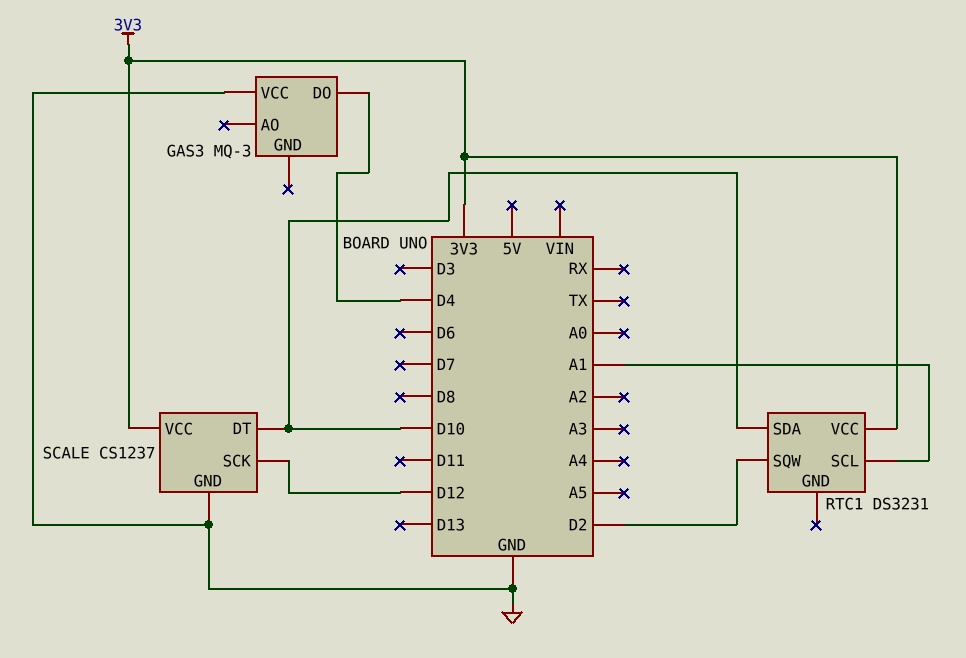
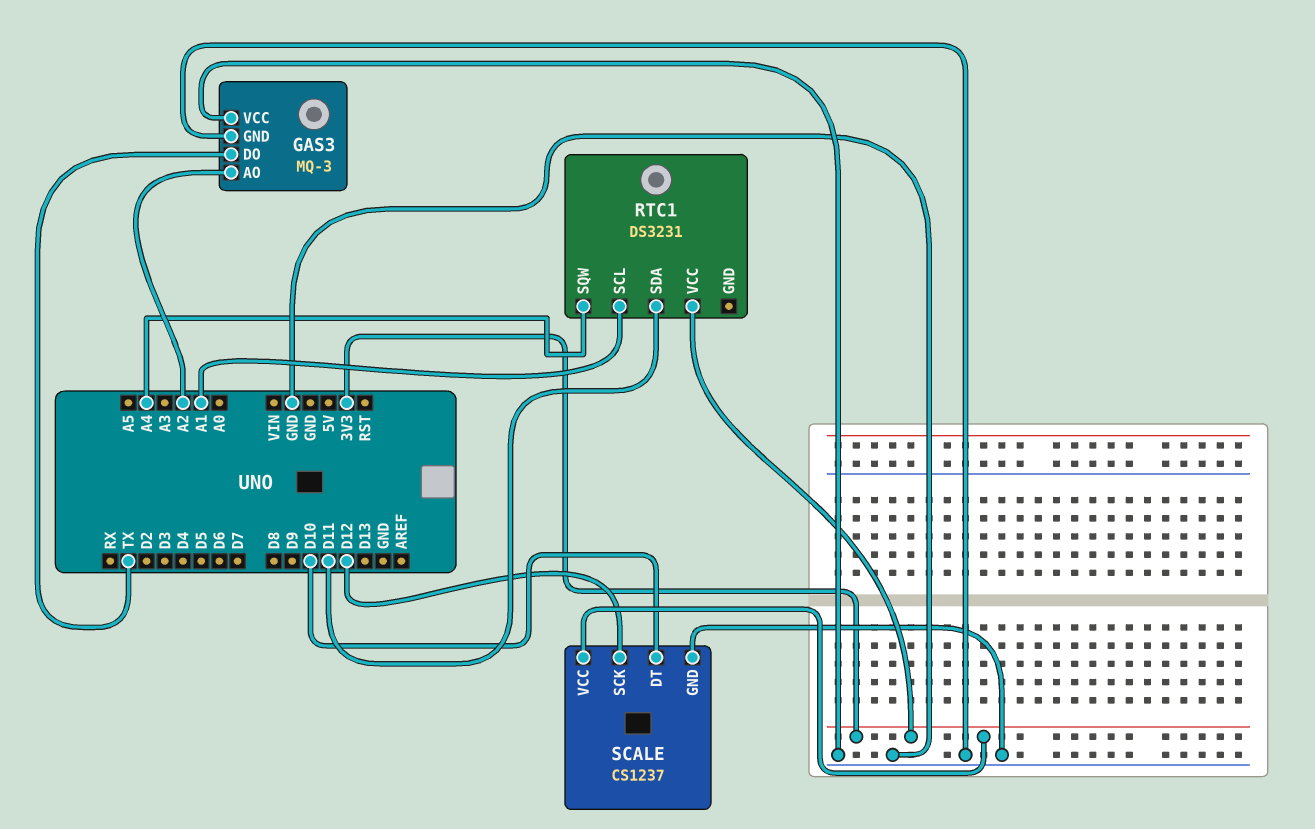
GAS3 pin AO: none -> A2
GAS3 pin DO: D4 -> TX
GAS3 pin GND: none -> GND
RTC1 pin SDA: D10 -> D11
RTC1 pin SQW: D2 -> A4

